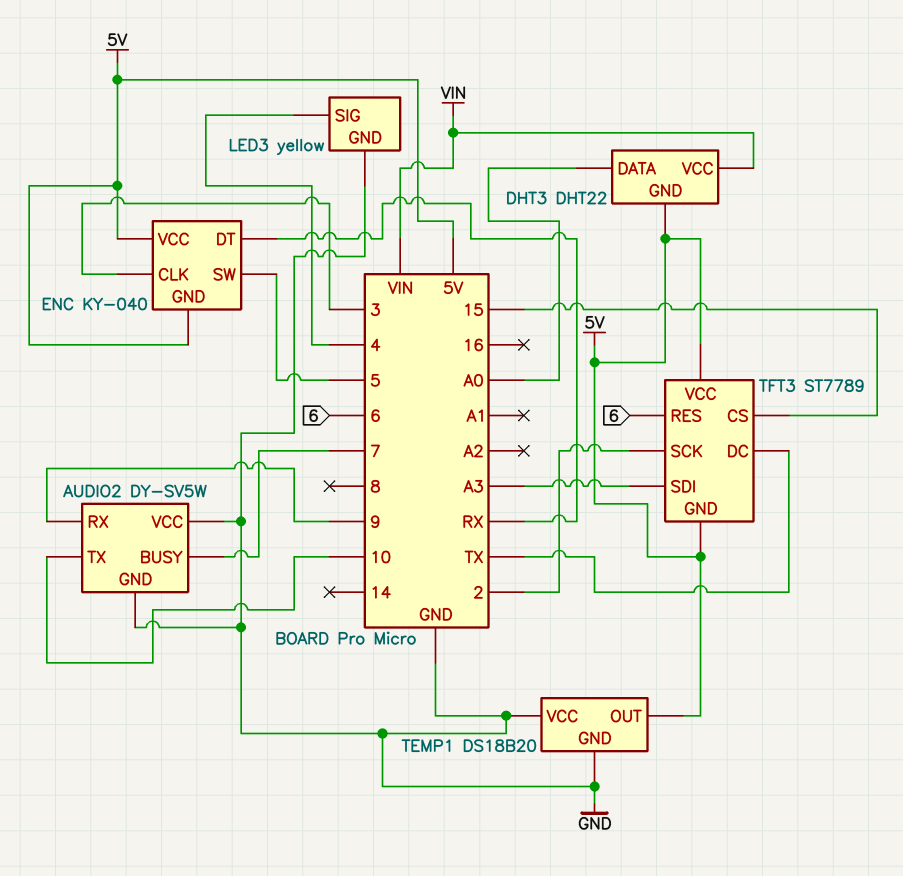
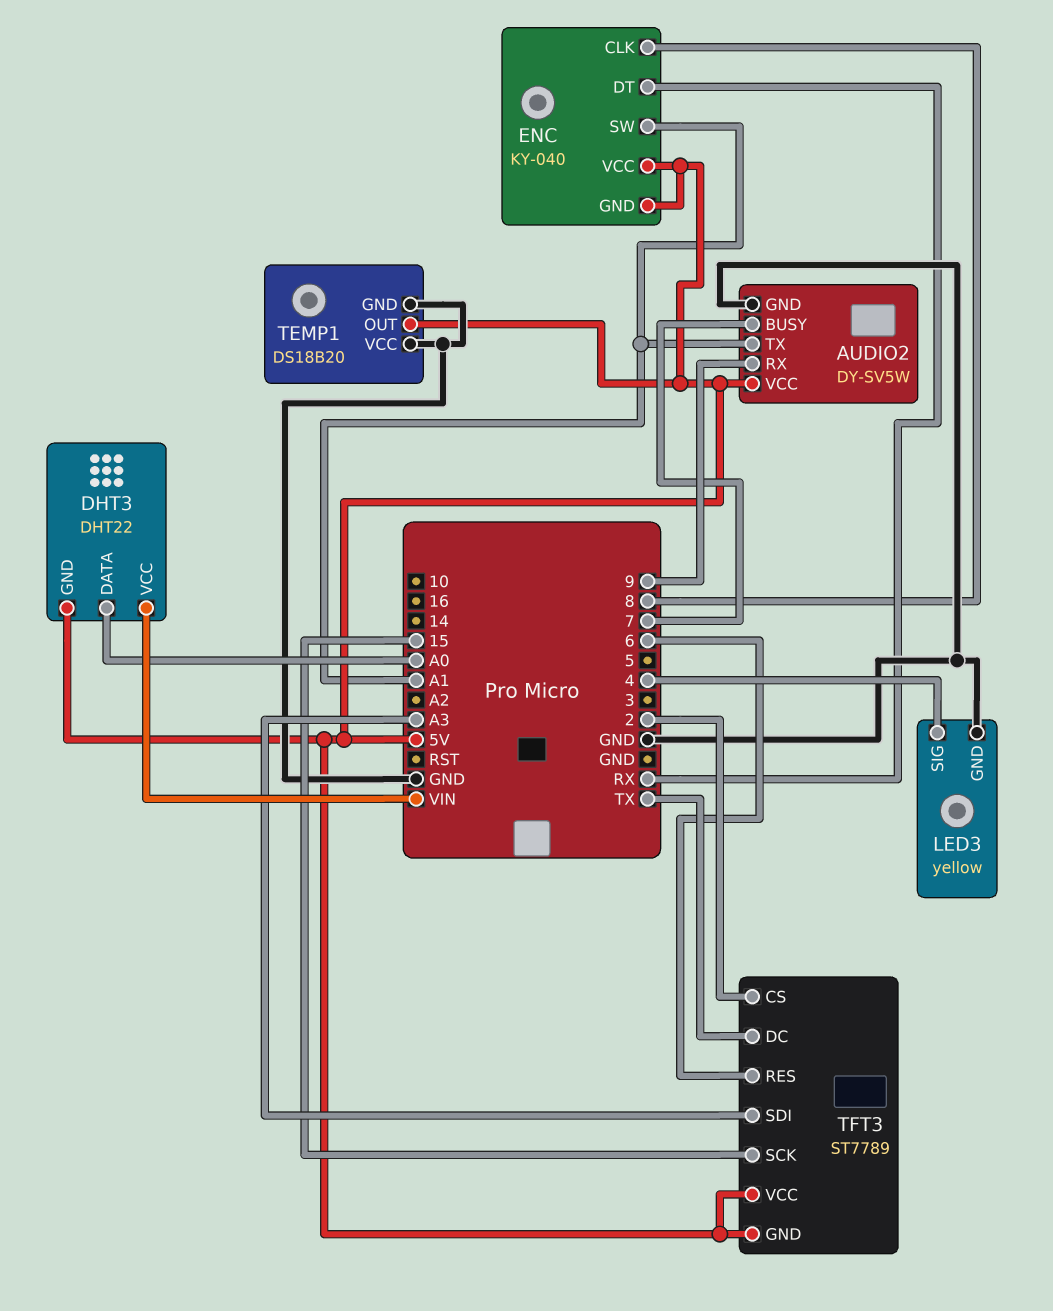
AUDIO2 pin TX: 10 -> A1
AUDIO2 pin VCC: GND -> 5V
ENC pin CLK: 3 -> 8
ENC pin SW: 5 -> A1
TFT3 pin CS: 15 -> 2
TFT3 pin SCK: 2 -> 15

